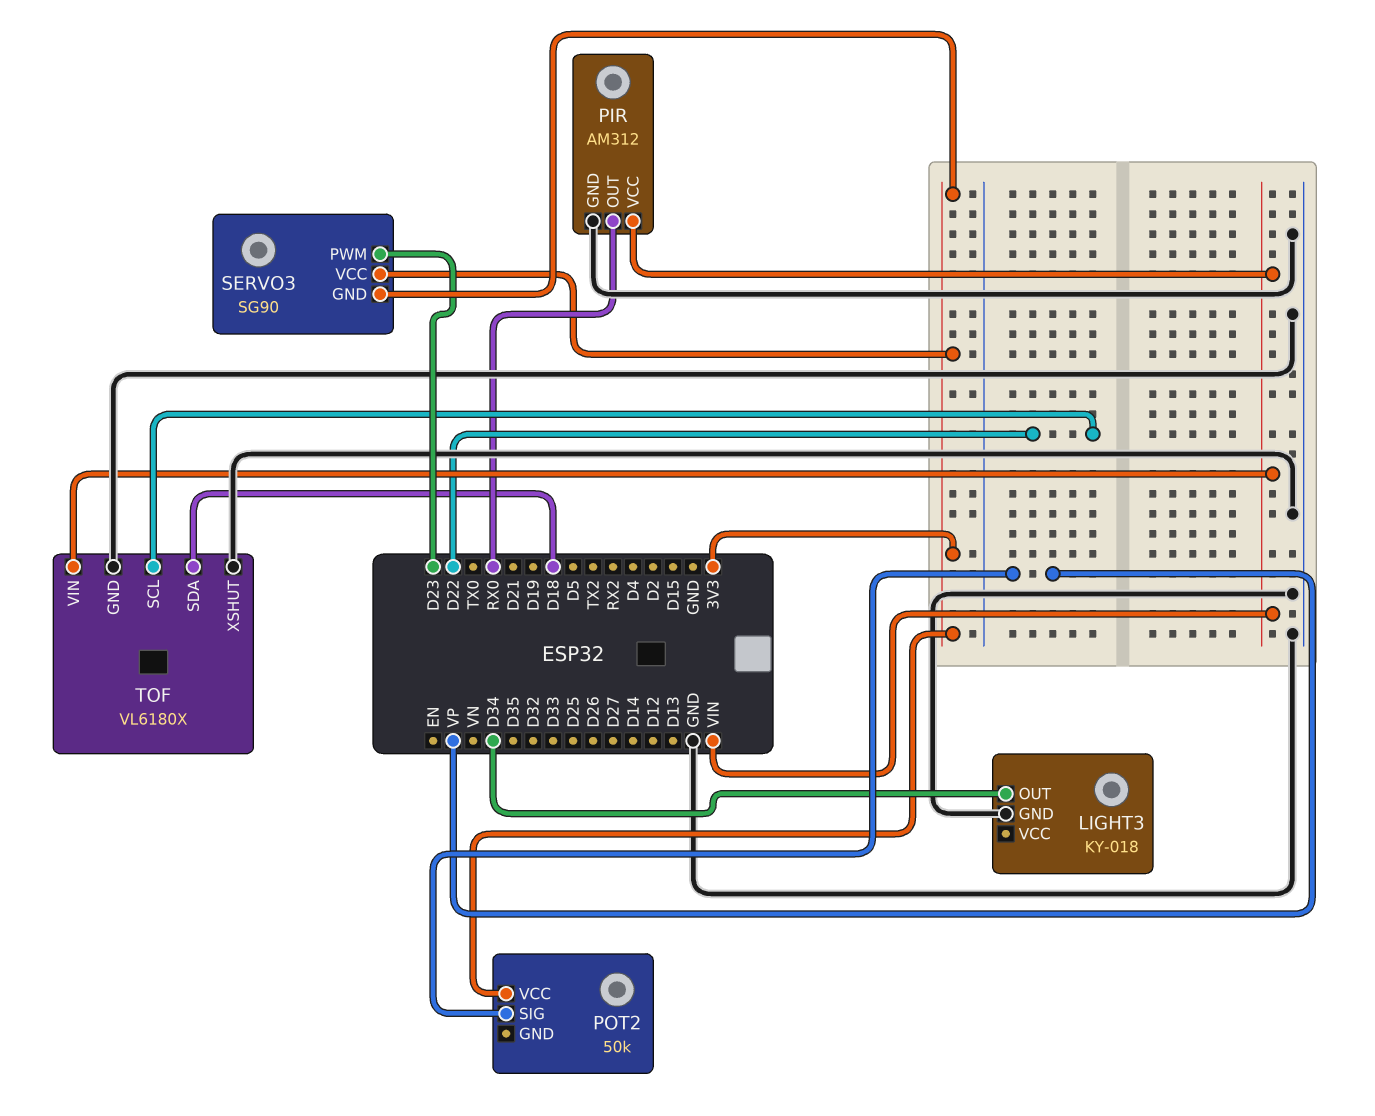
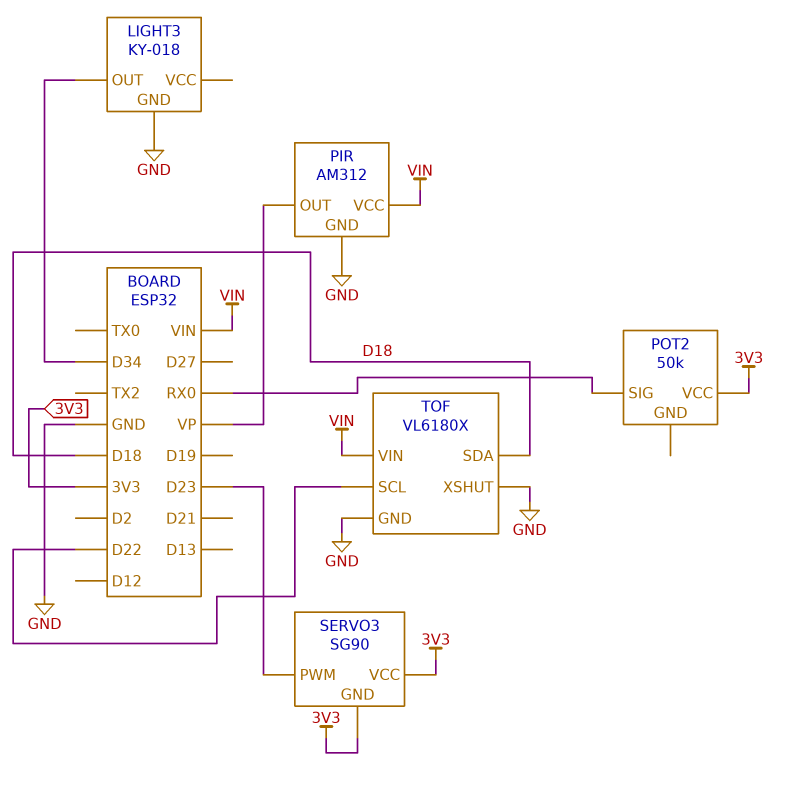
PIR pin OUT: RX0 -> VP
POT2 pin SIG: VP -> RX0

